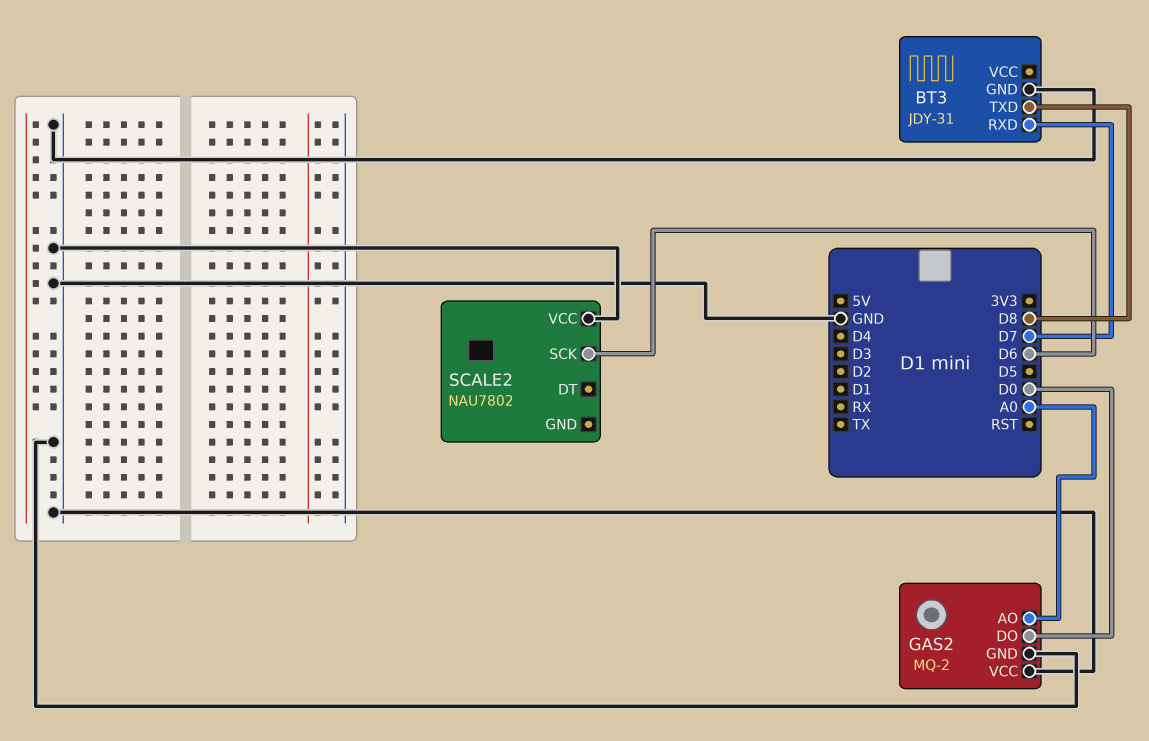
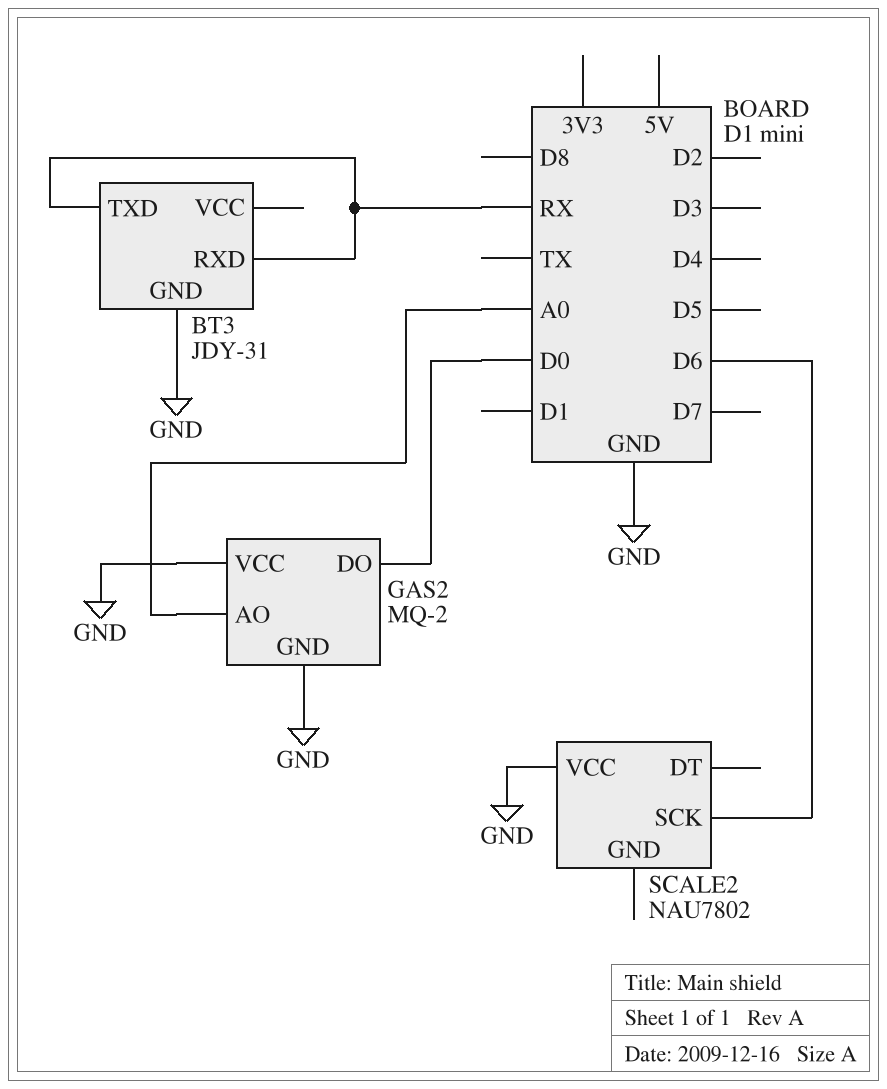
BT3 pin RXD: D7 -> RX
BT3 pin TXD: D8 -> RX

